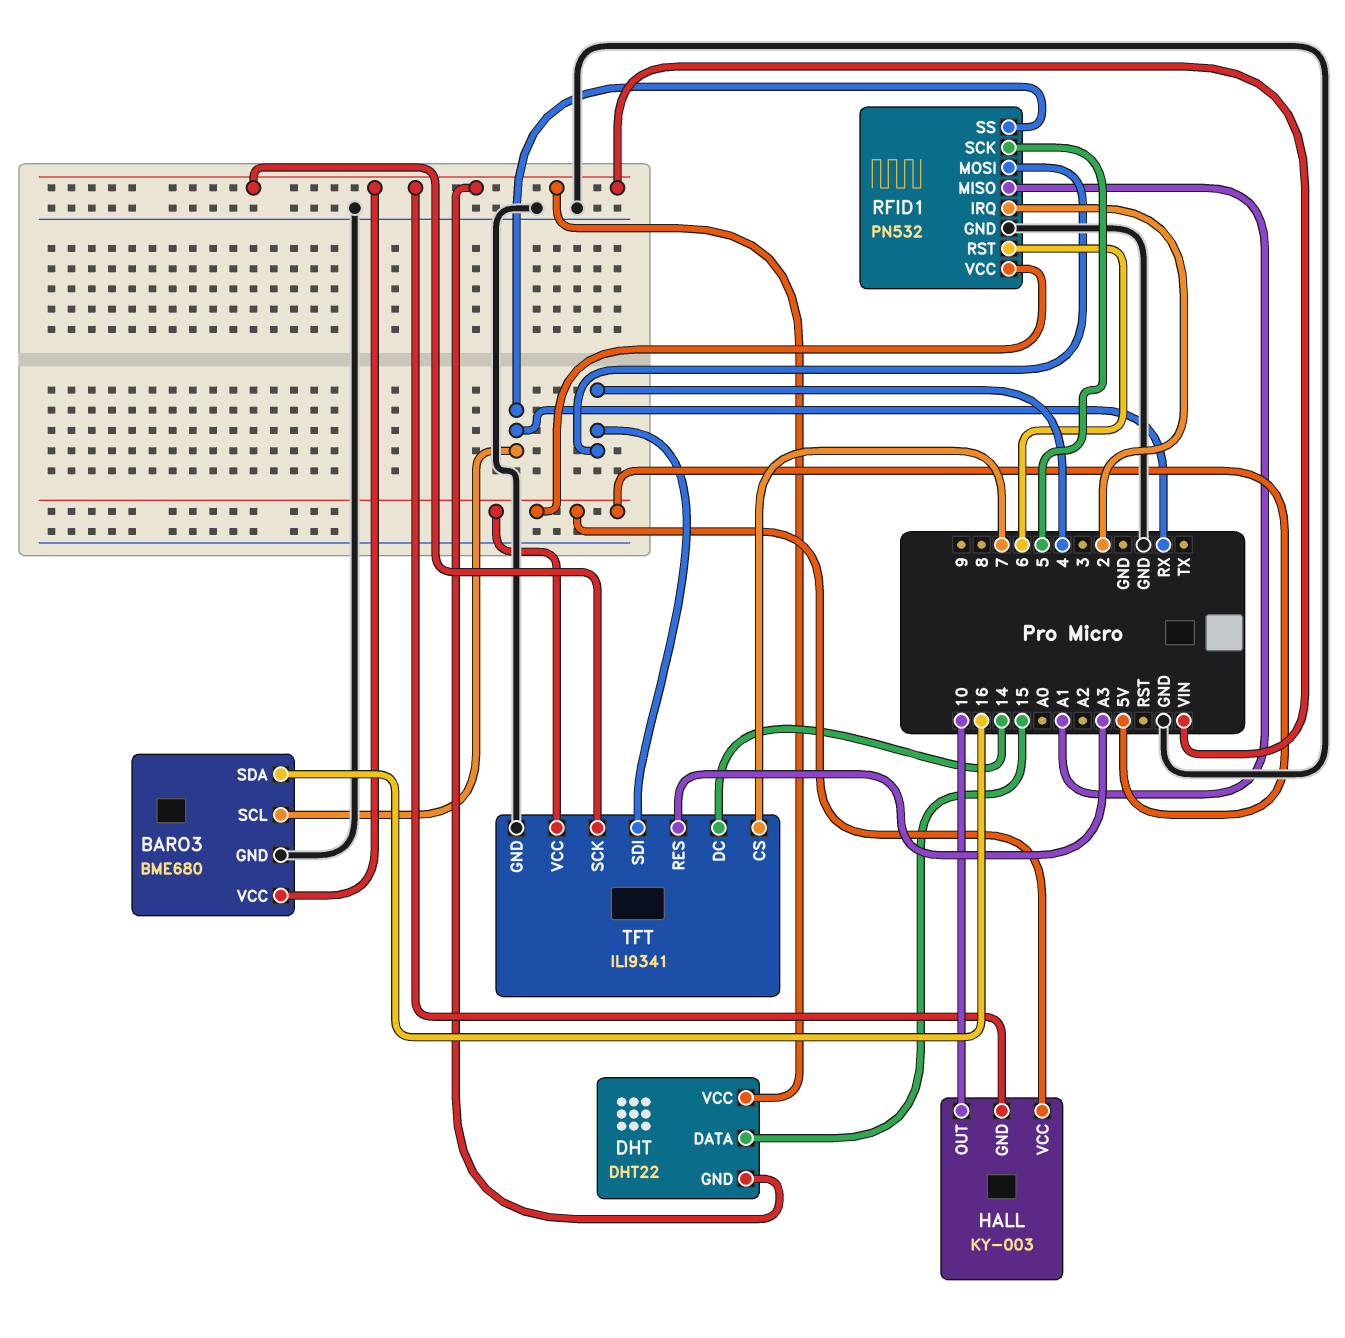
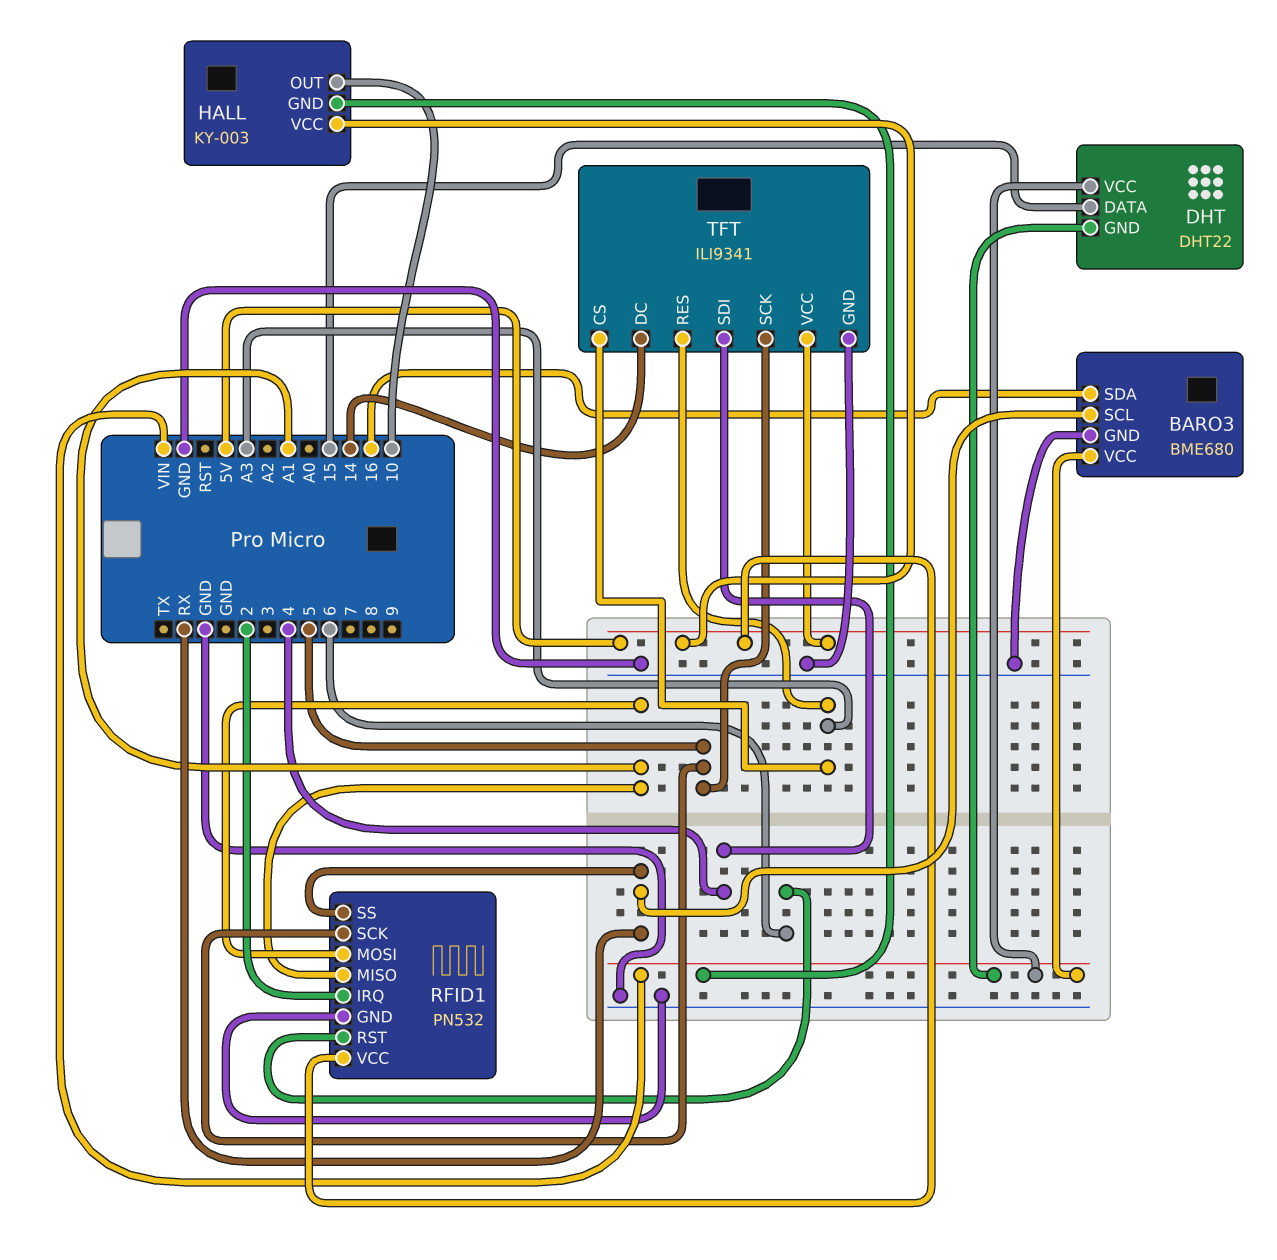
RFID1 pin MOSI: 4 -> A1
TFT pin CS: 7 -> A3
TFT pin SCK: VIN -> 5

